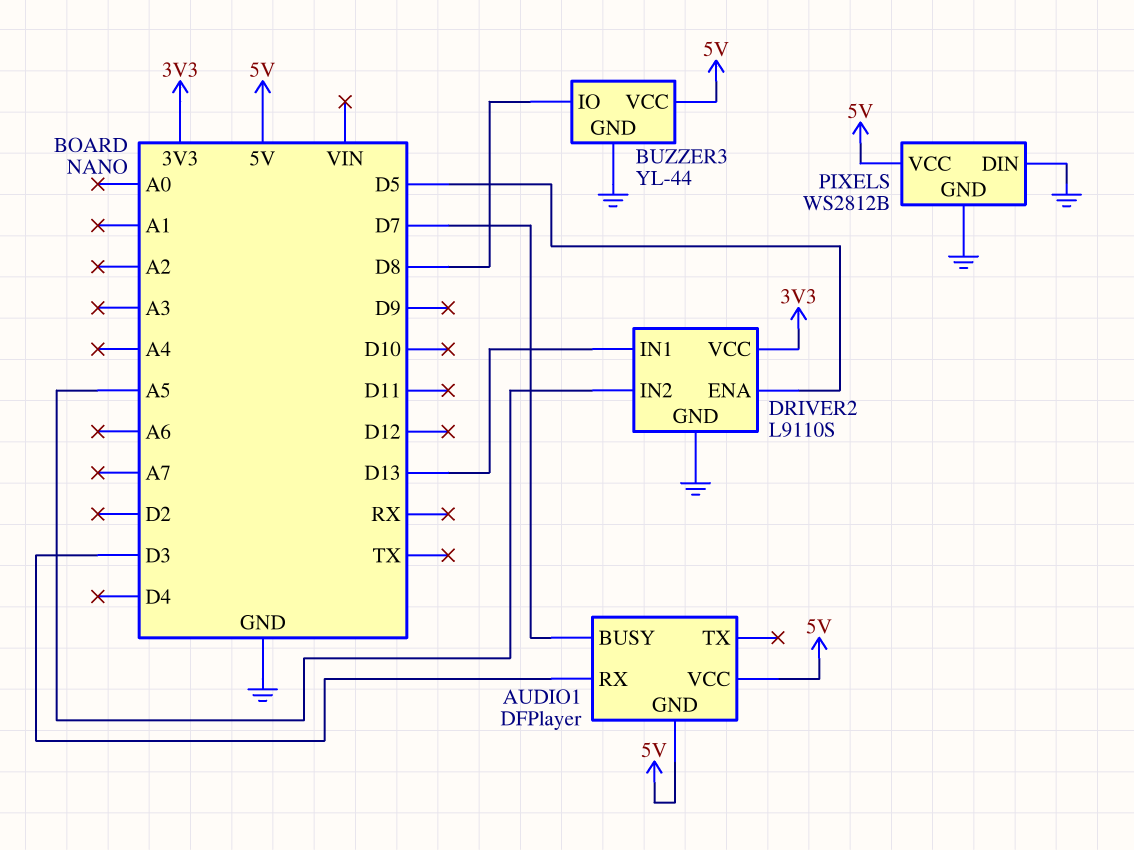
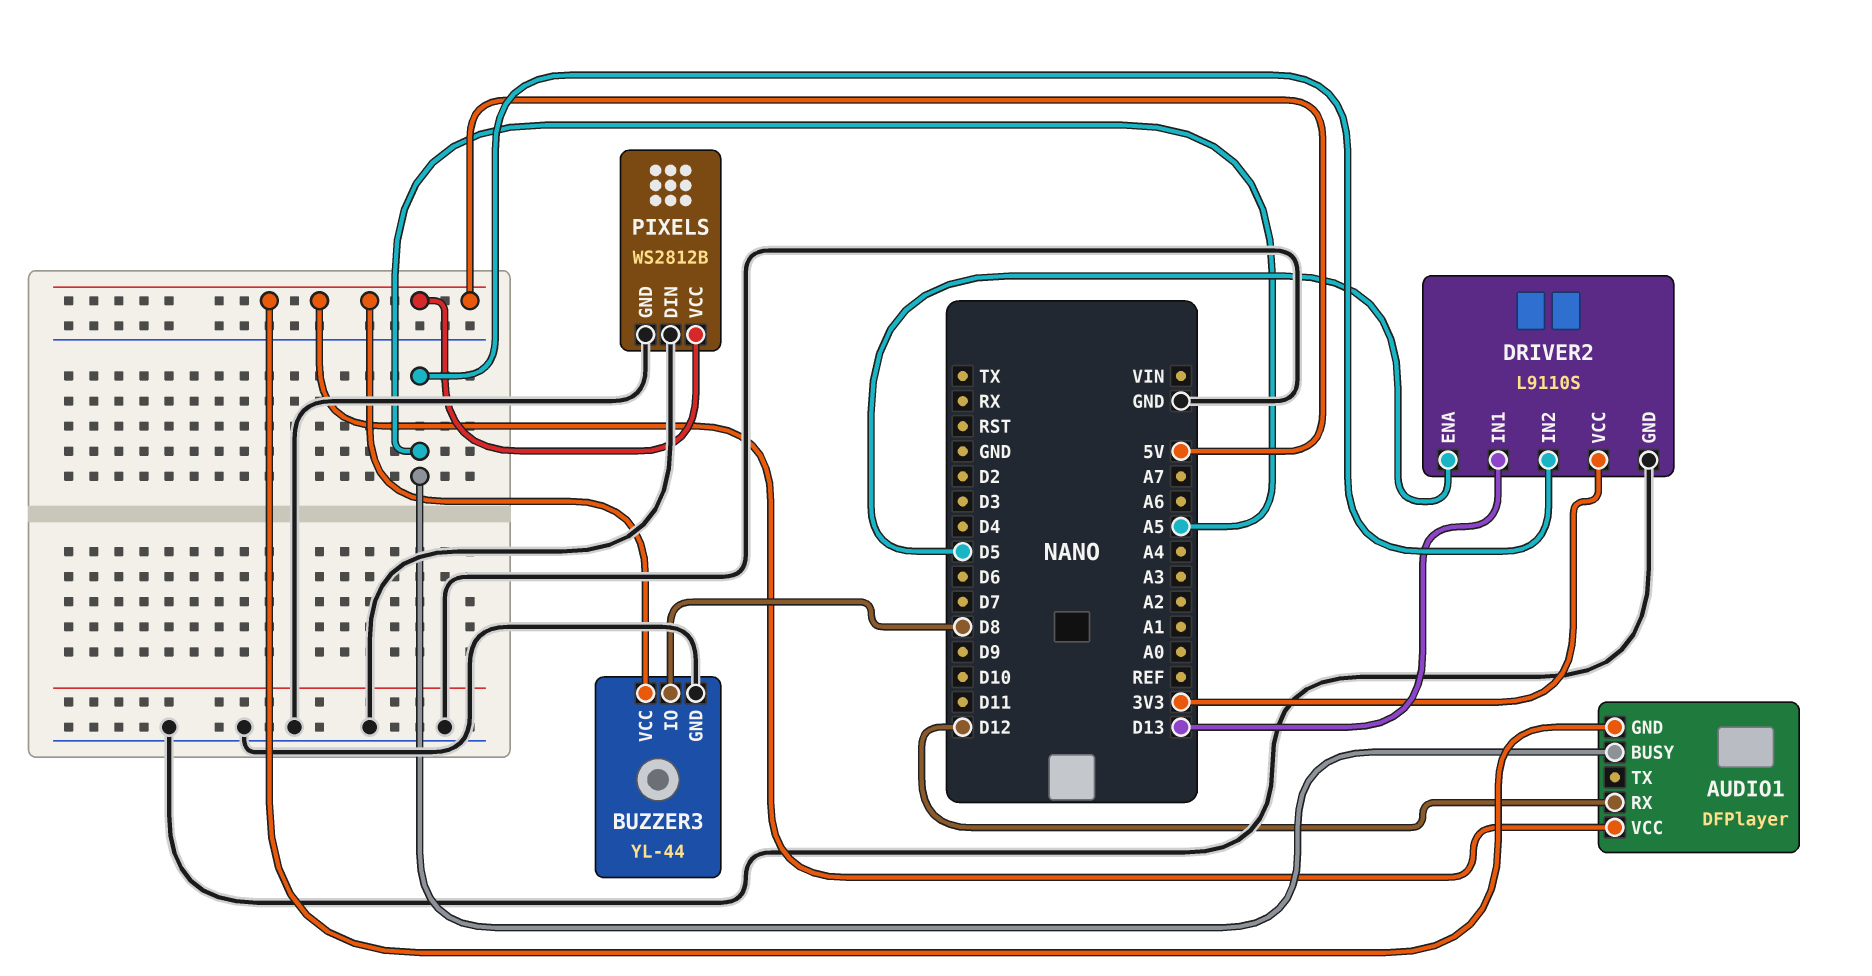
AUDIO1 pin BUSY: D7 -> A5
AUDIO1 pin RX: D3 -> D12

